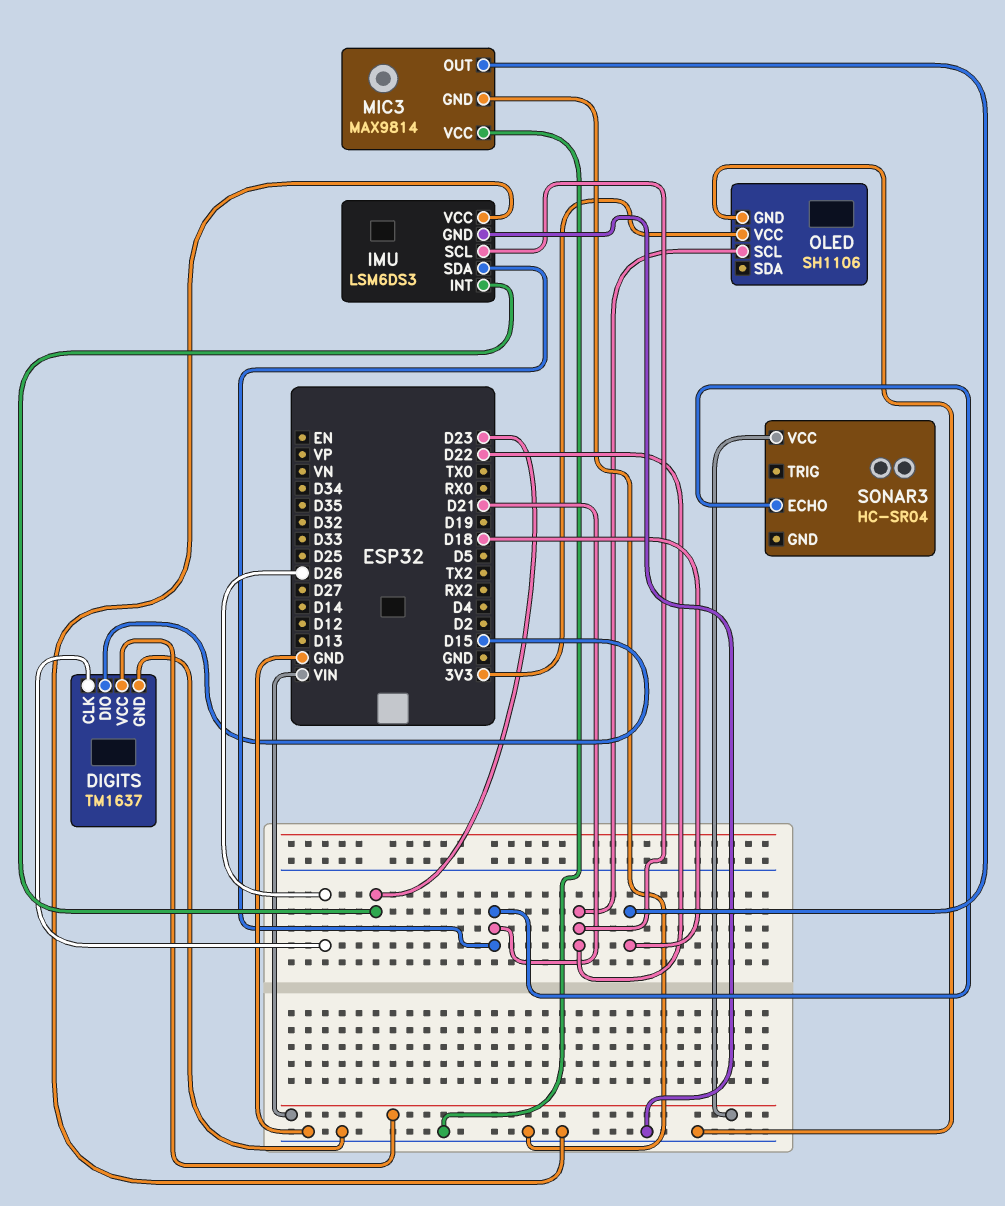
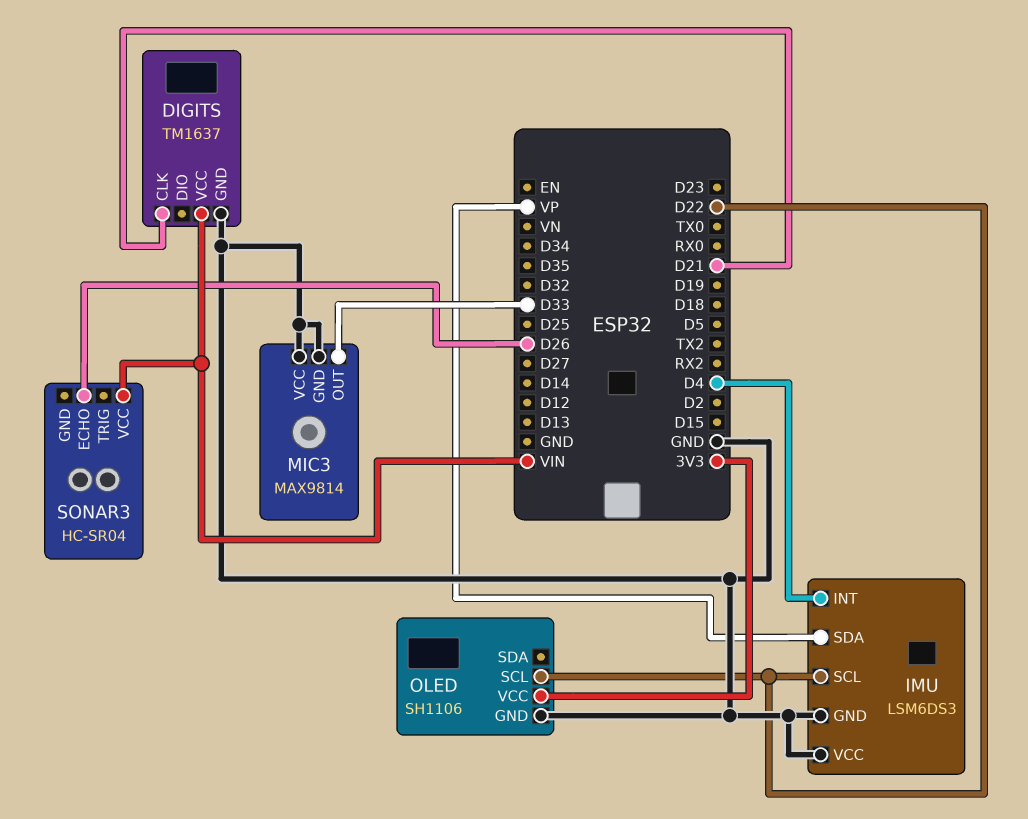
DIGITS pin CLK: D26 -> D21
DIGITS pin DIO: D15 -> none
IMU pin INT: D23 -> D4
IMU pin SDA: D21 -> VP
MIC3 pin OUT: D18 -> D33
SONAR3 pin ECHO: D21 -> D26

